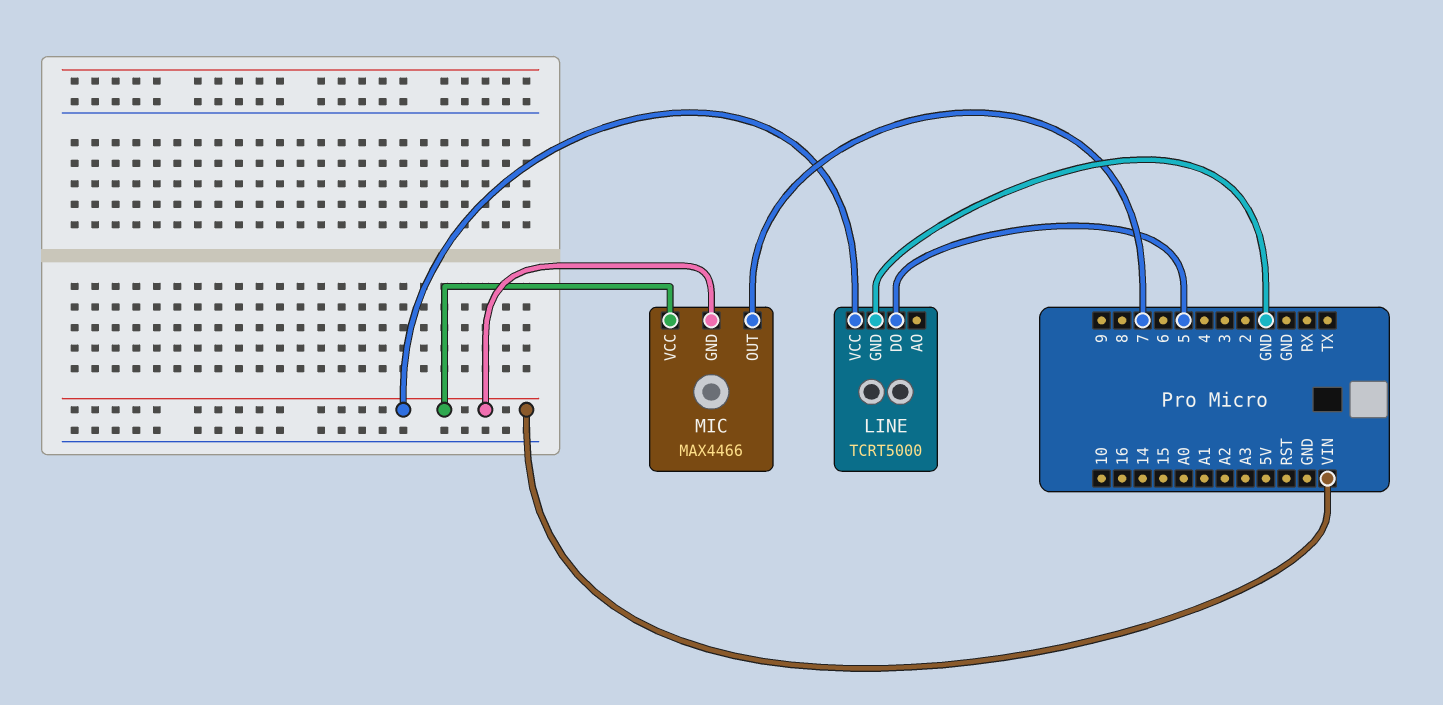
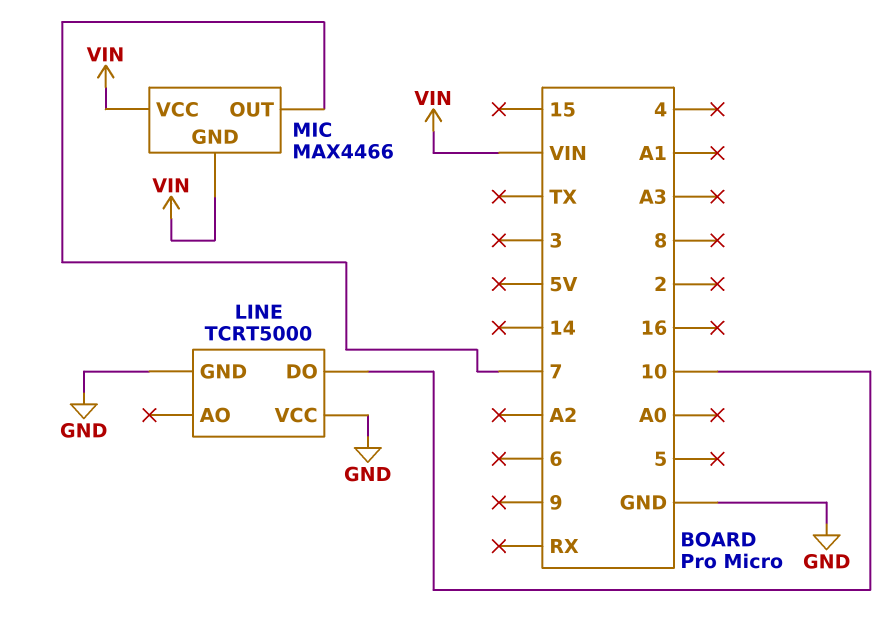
LINE pin DO: 5 -> 10
LINE pin VCC: VIN -> GND

